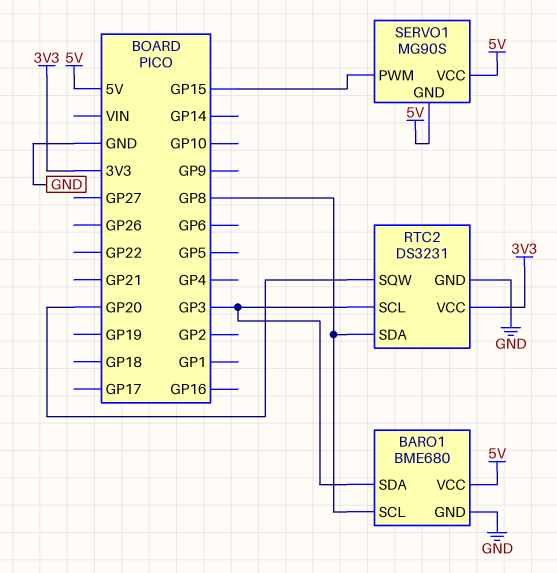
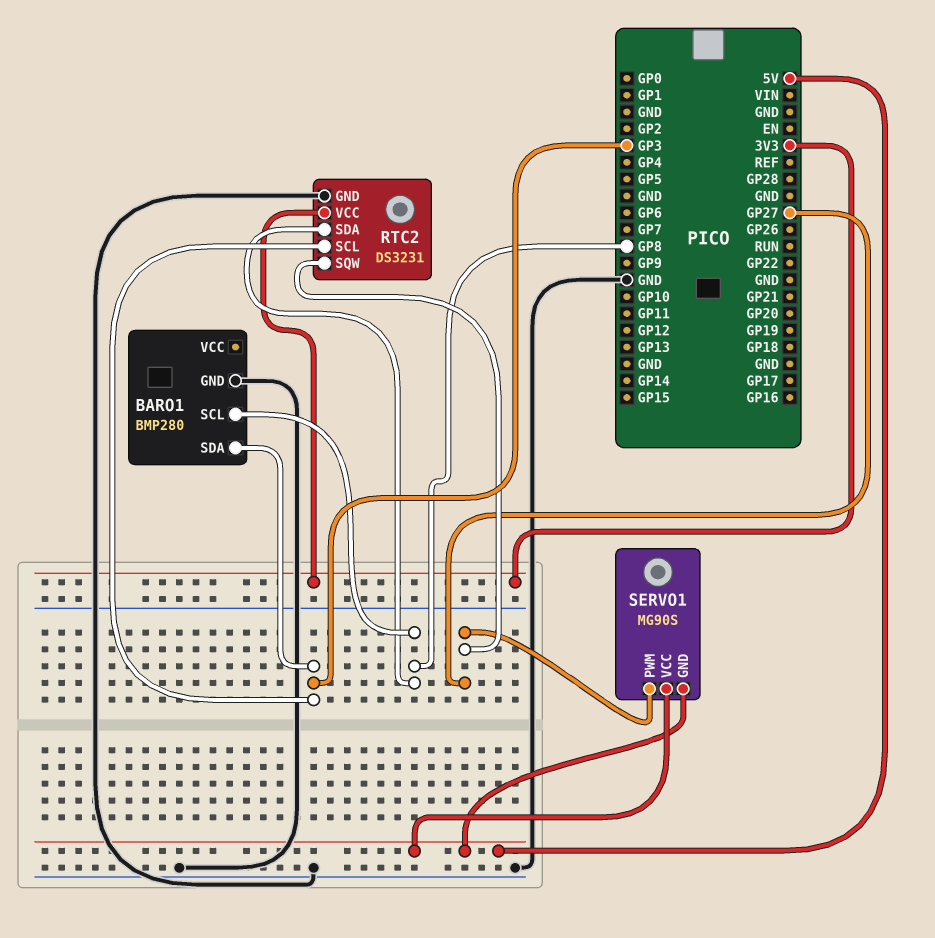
BARO1: BME680 -> BMP280
BARO1 pin VCC: 5V -> none
RTC2 pin SQW: GP20 -> GP27
SERVO1 pin PWM: GP15 -> GP27

